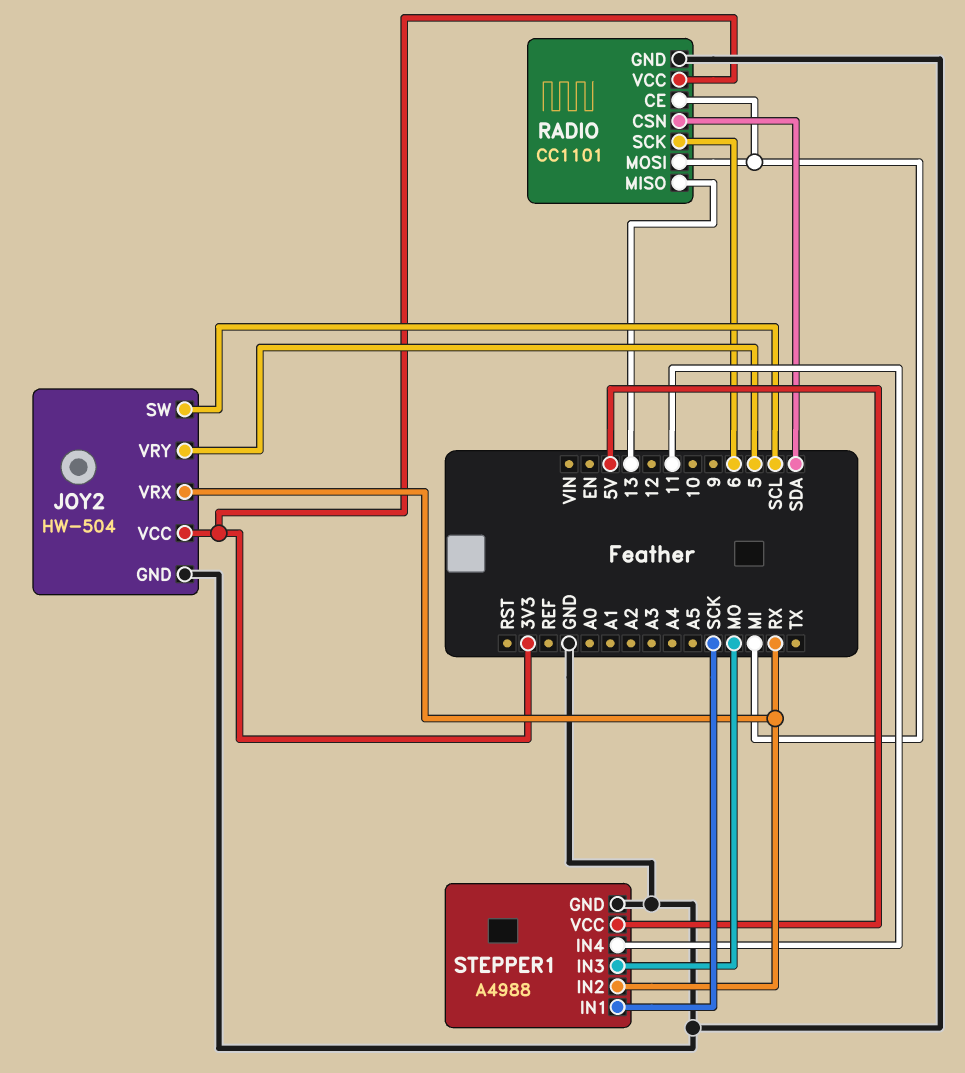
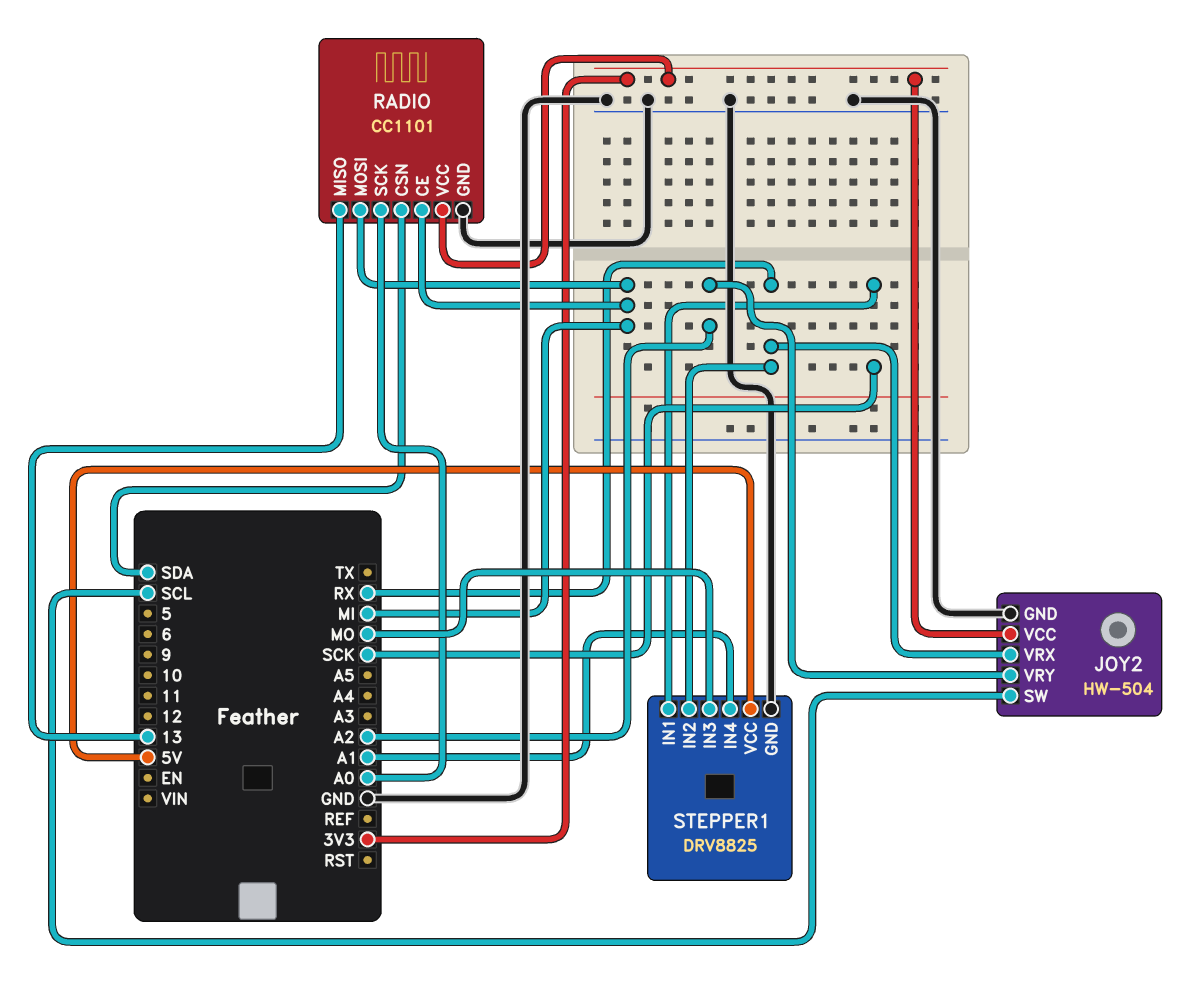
JOY2 pin VRY: 5 -> A2
RADIO pin SCK: 6 -> A0
STEPPER1: A4988 -> DRV8825
STEPPER1 pin IN4: 11 -> A1

